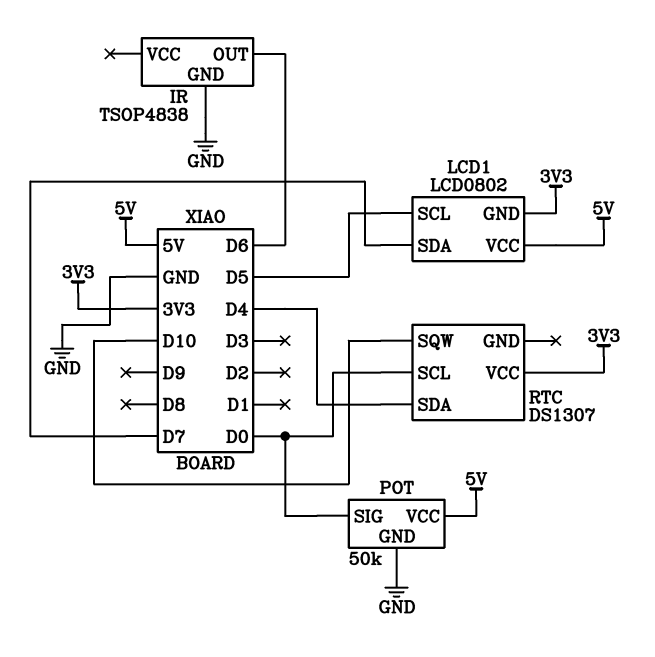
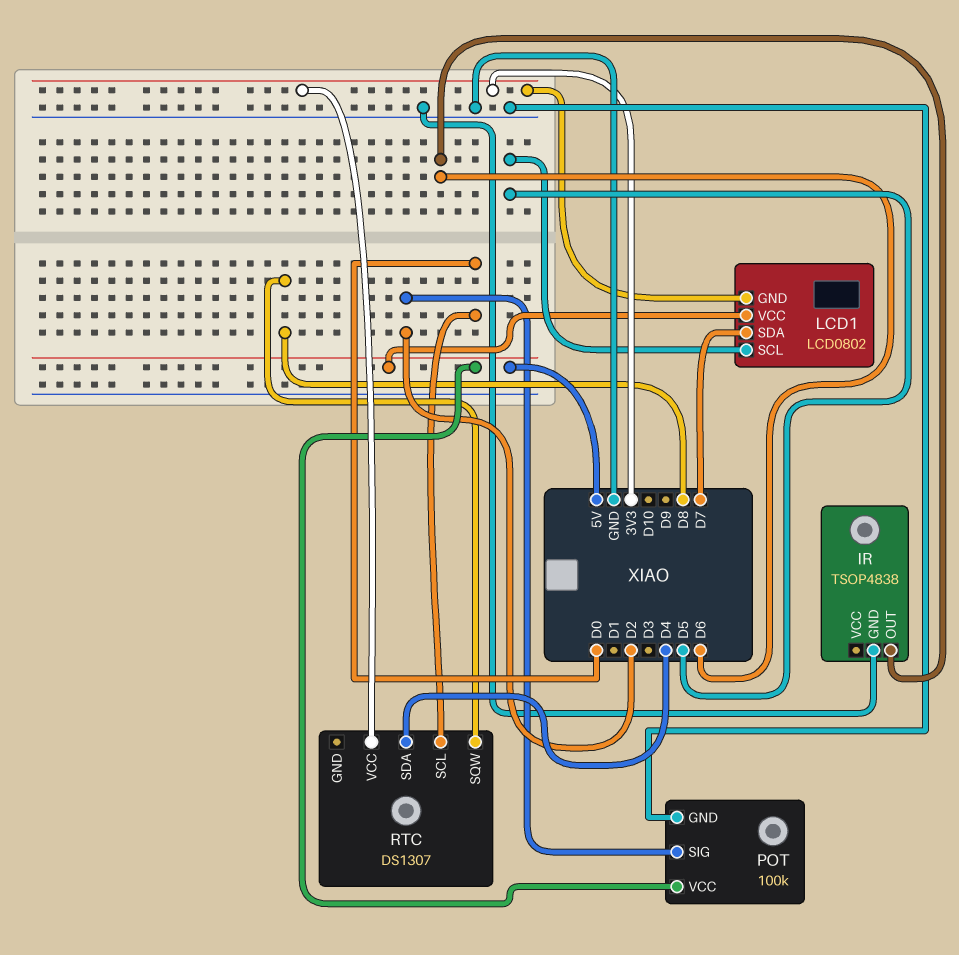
POT: 50k -> 100k
POT pin SIG: D0 -> D2
RTC pin SQW: D10 -> D8

